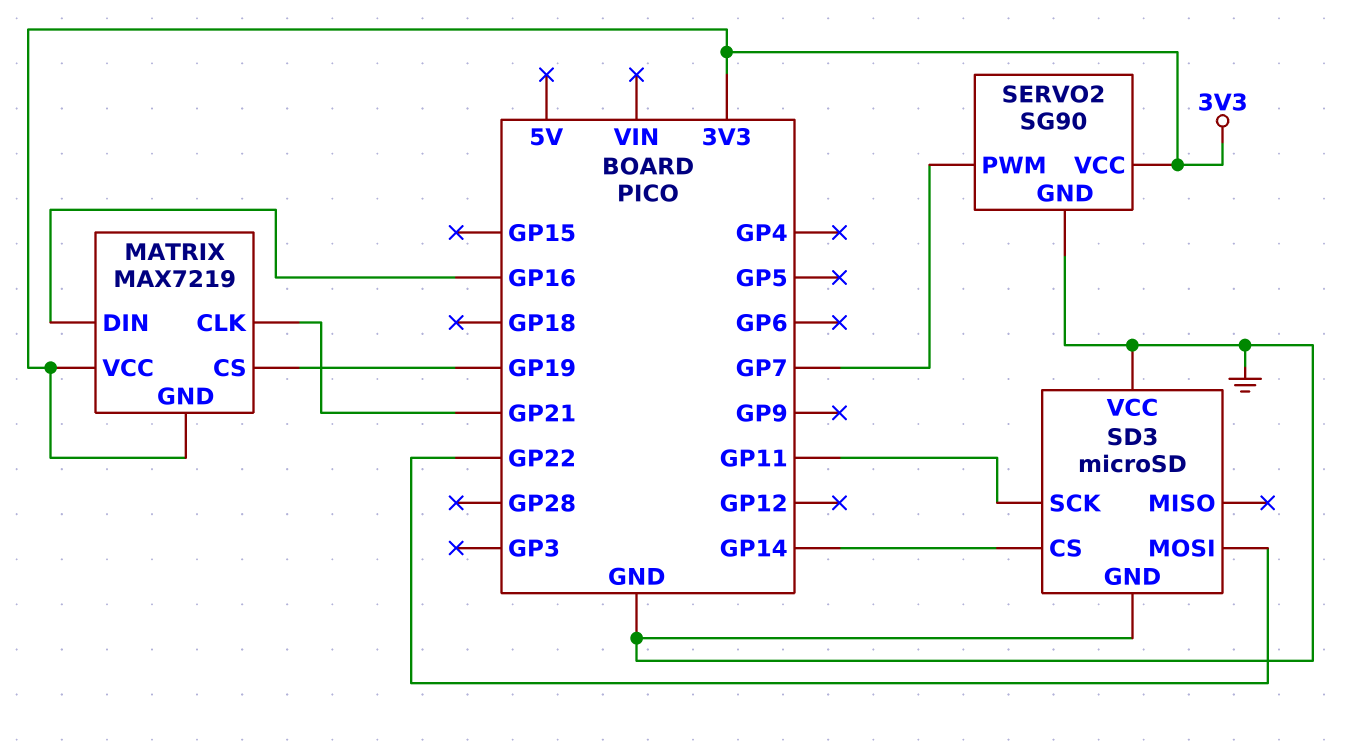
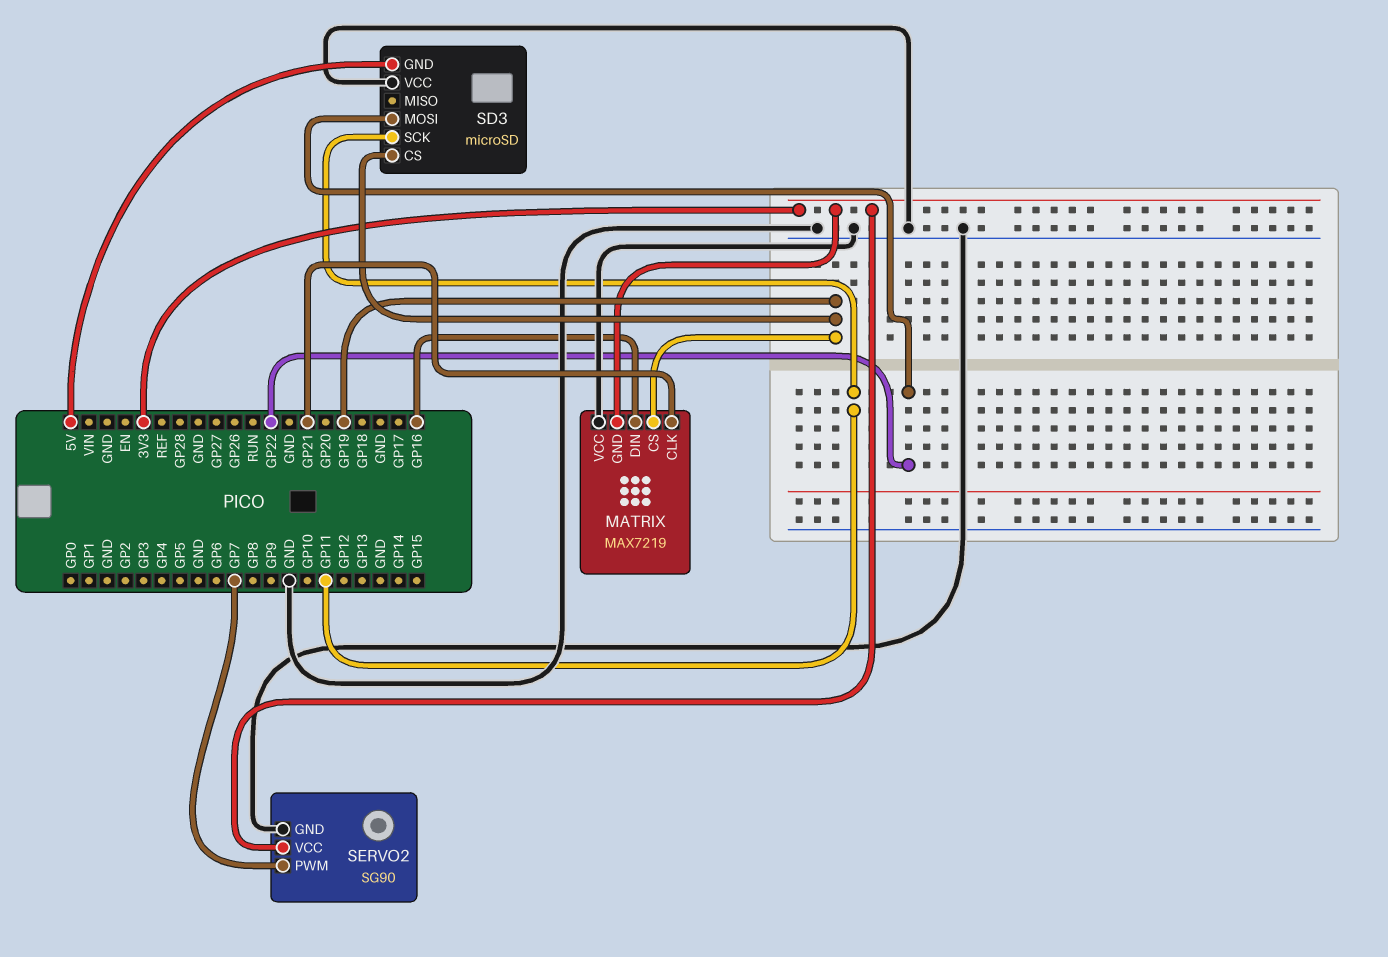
MATRIX pin VCC: 3V3 -> GND
SD3 pin CS: GP14 -> GP19
SD3 pin GND: GND -> 5V

